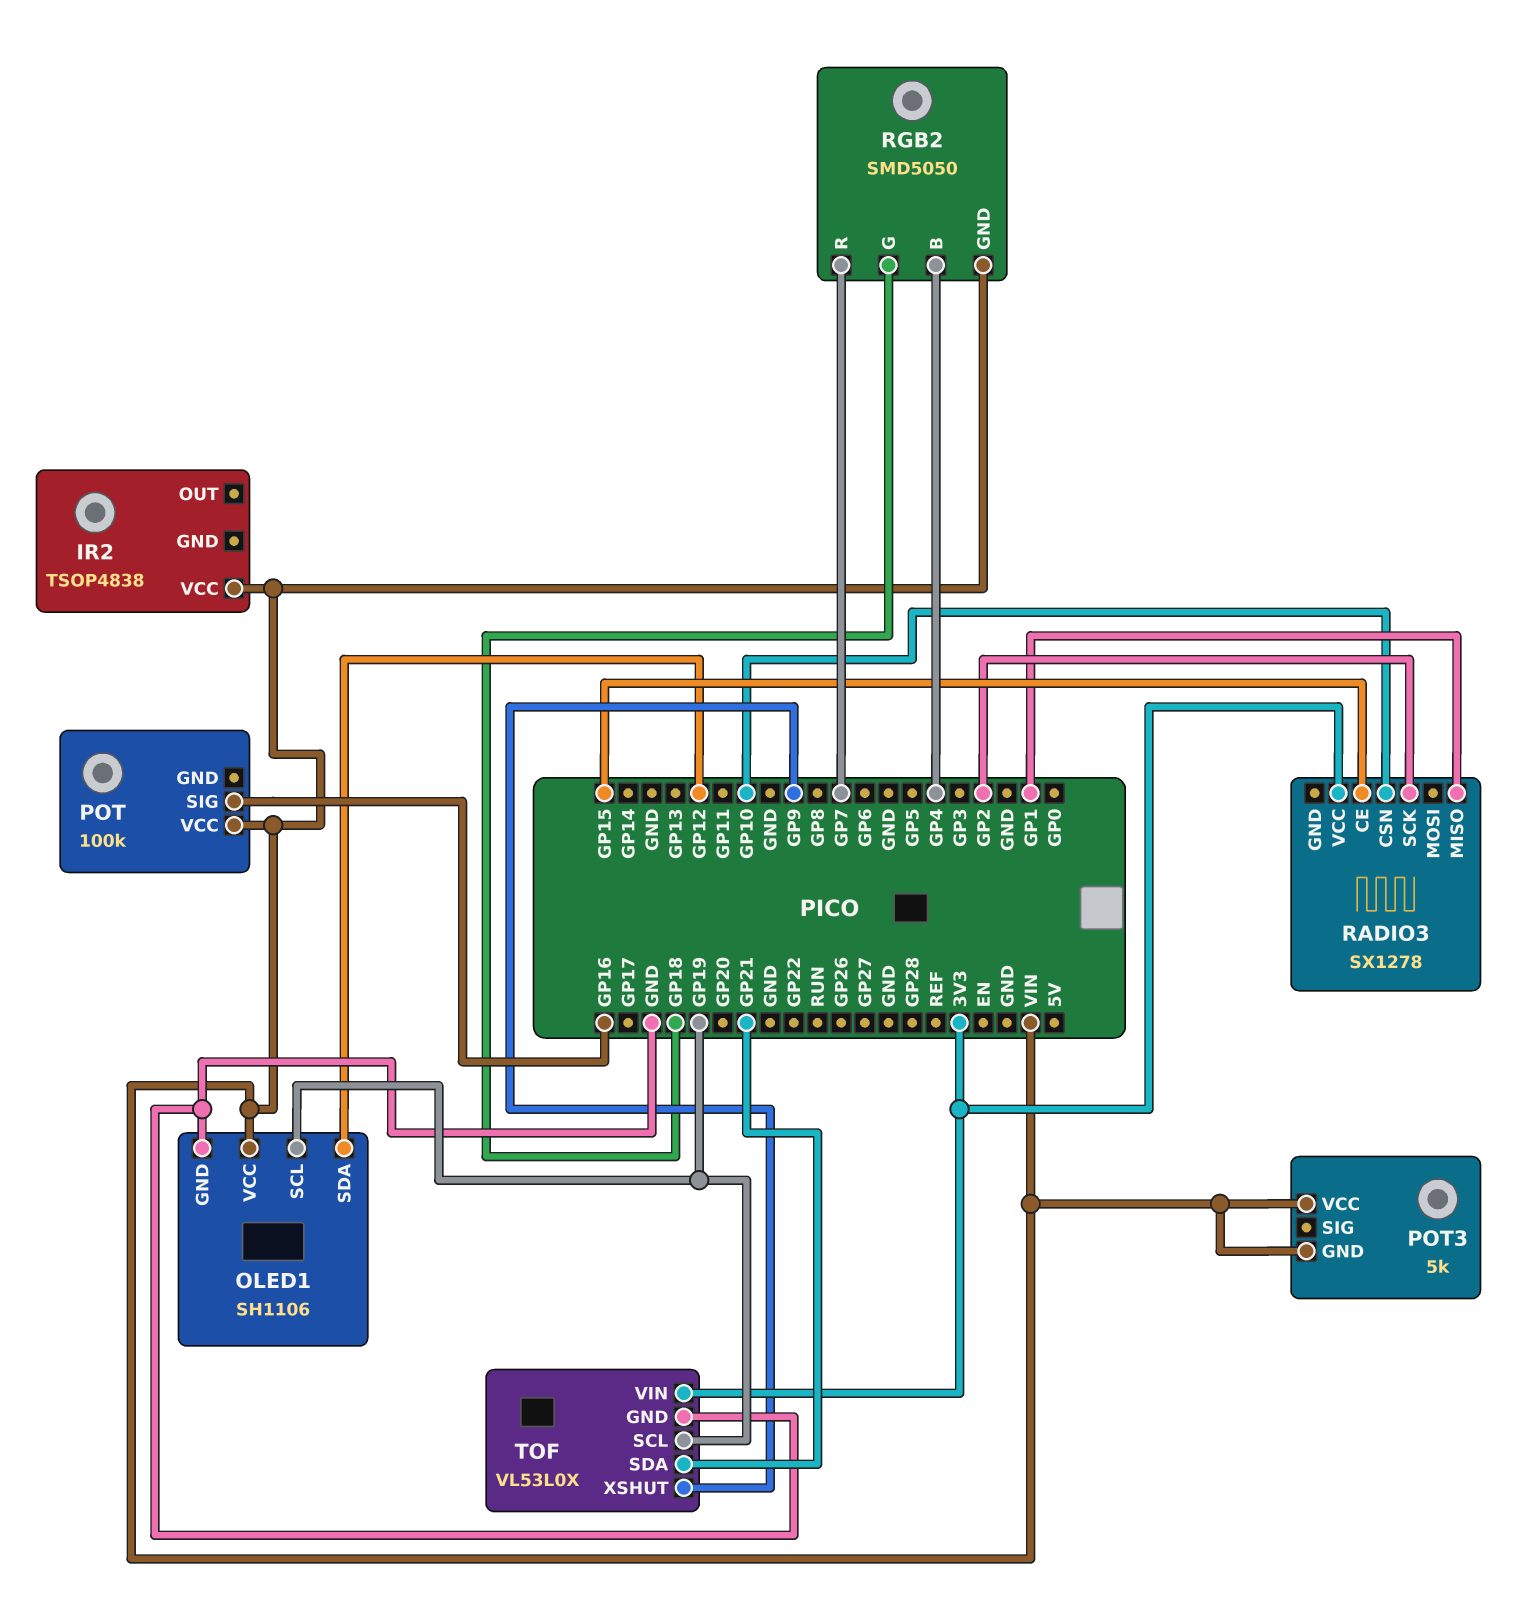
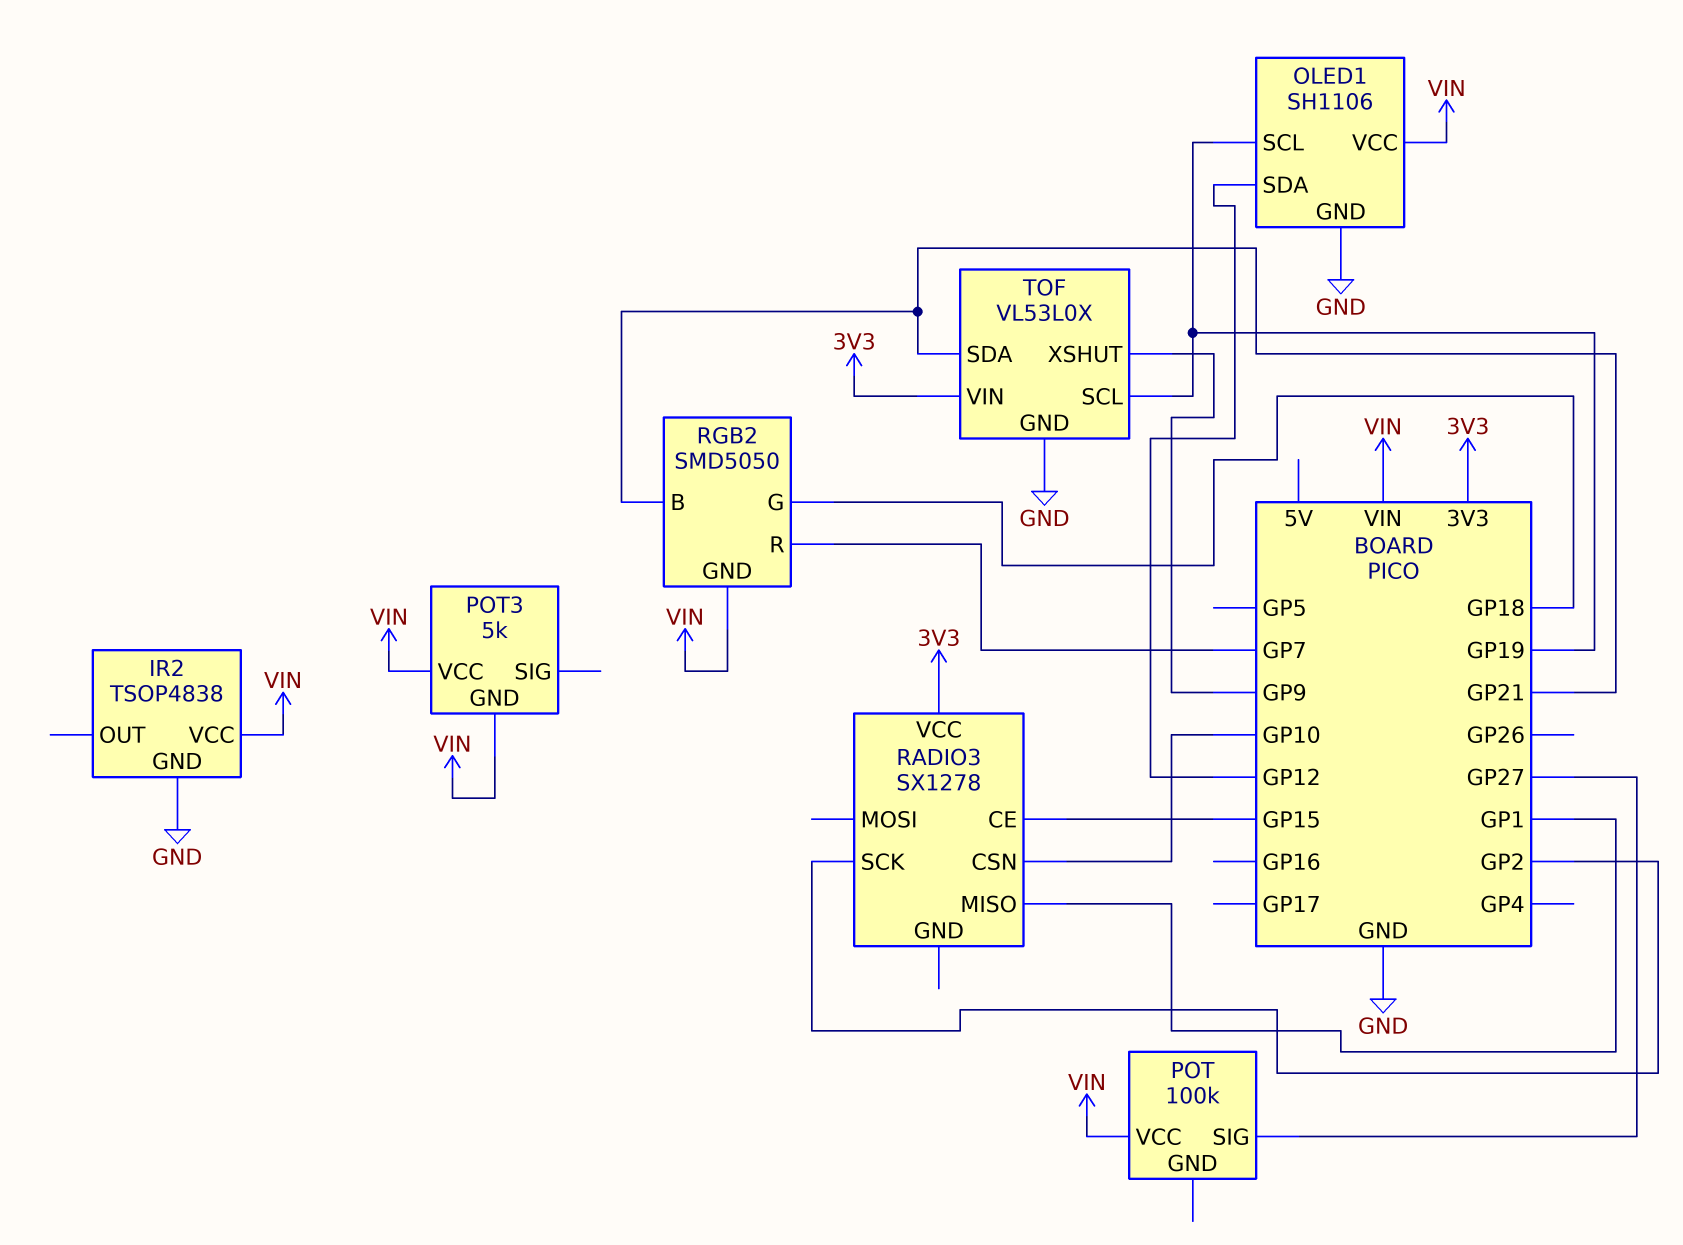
IR2 pin GND: none -> GND
POT pin SIG: GP16 -> GP27
RGB2 pin B: GP4 -> GP21

